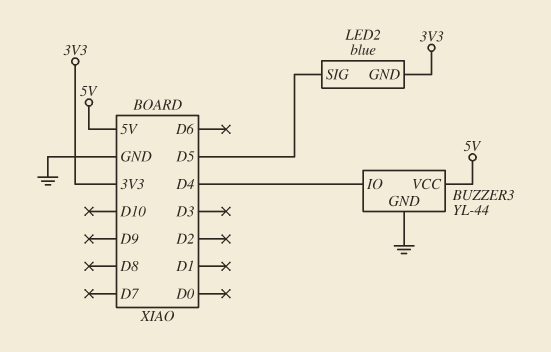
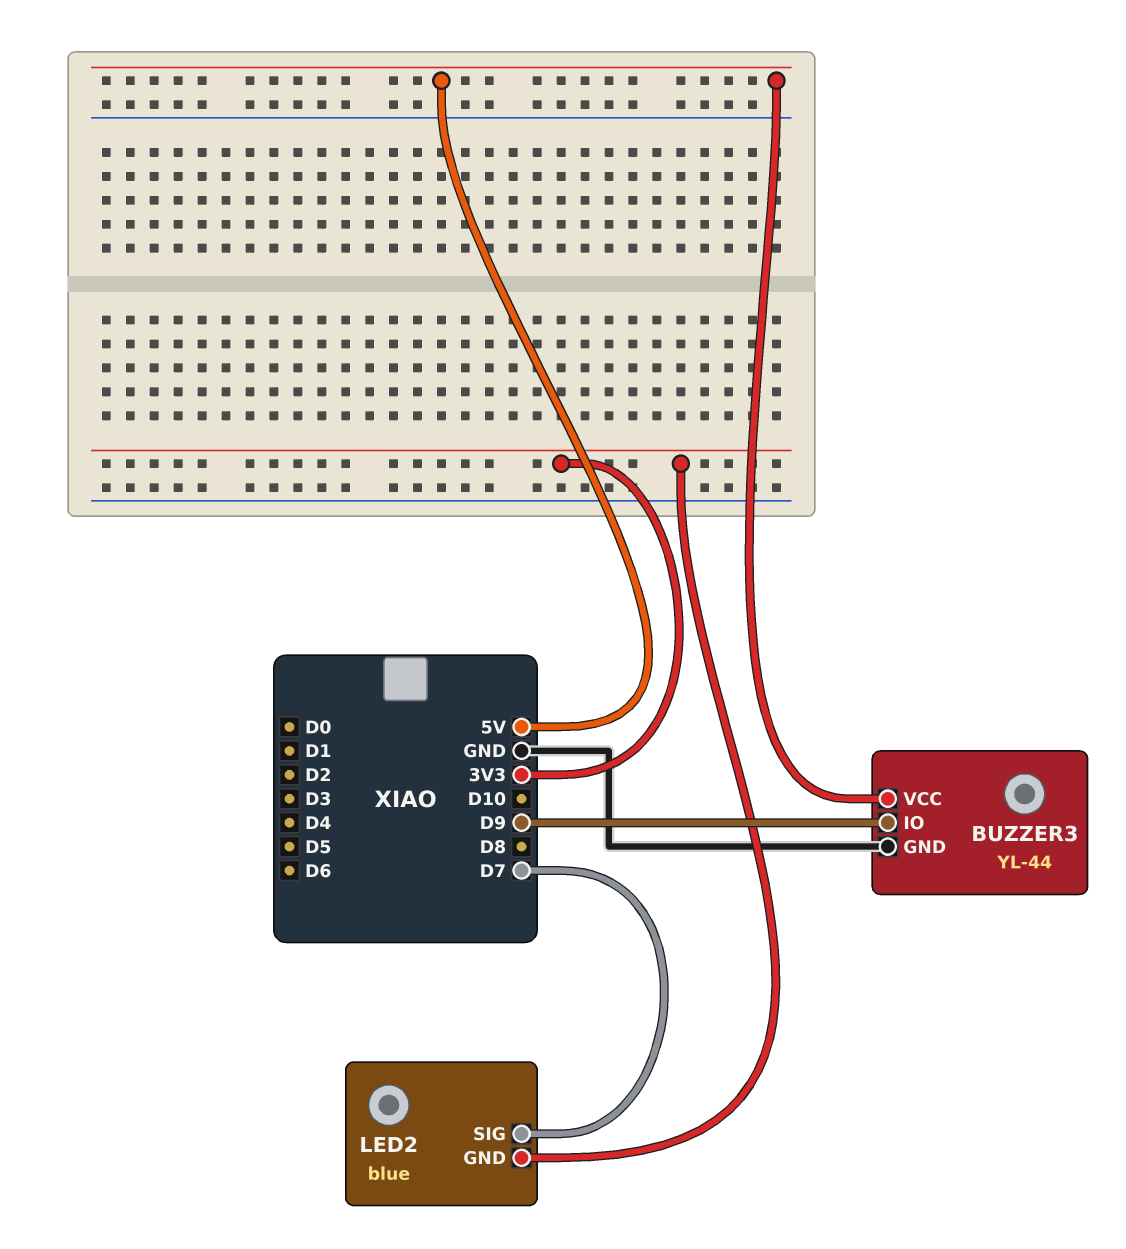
BUZZER3 pin IO: D4 -> D9
LED2 pin SIG: D5 -> D7

